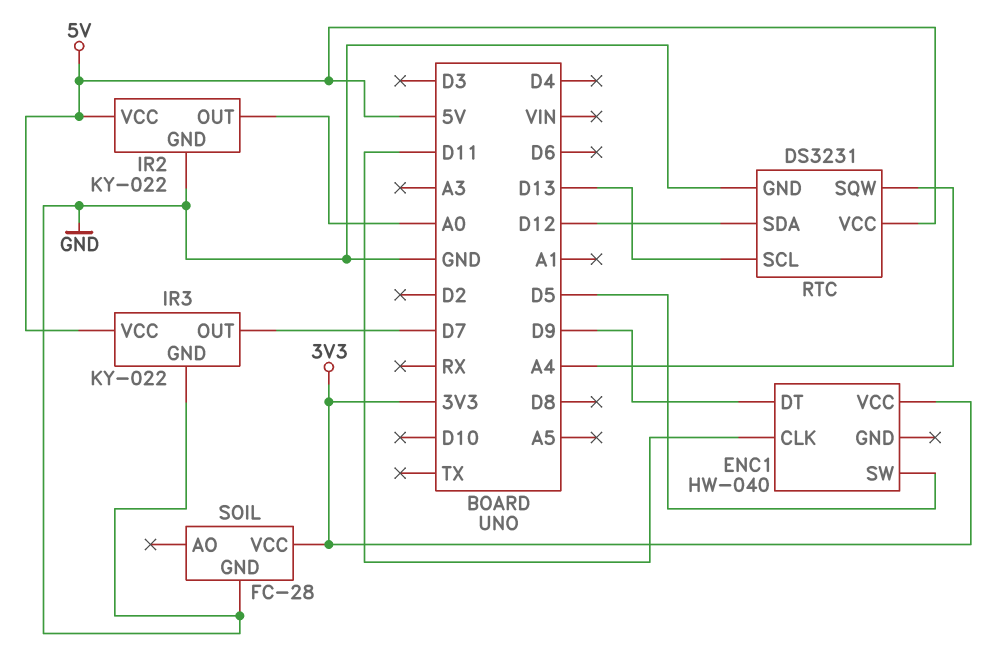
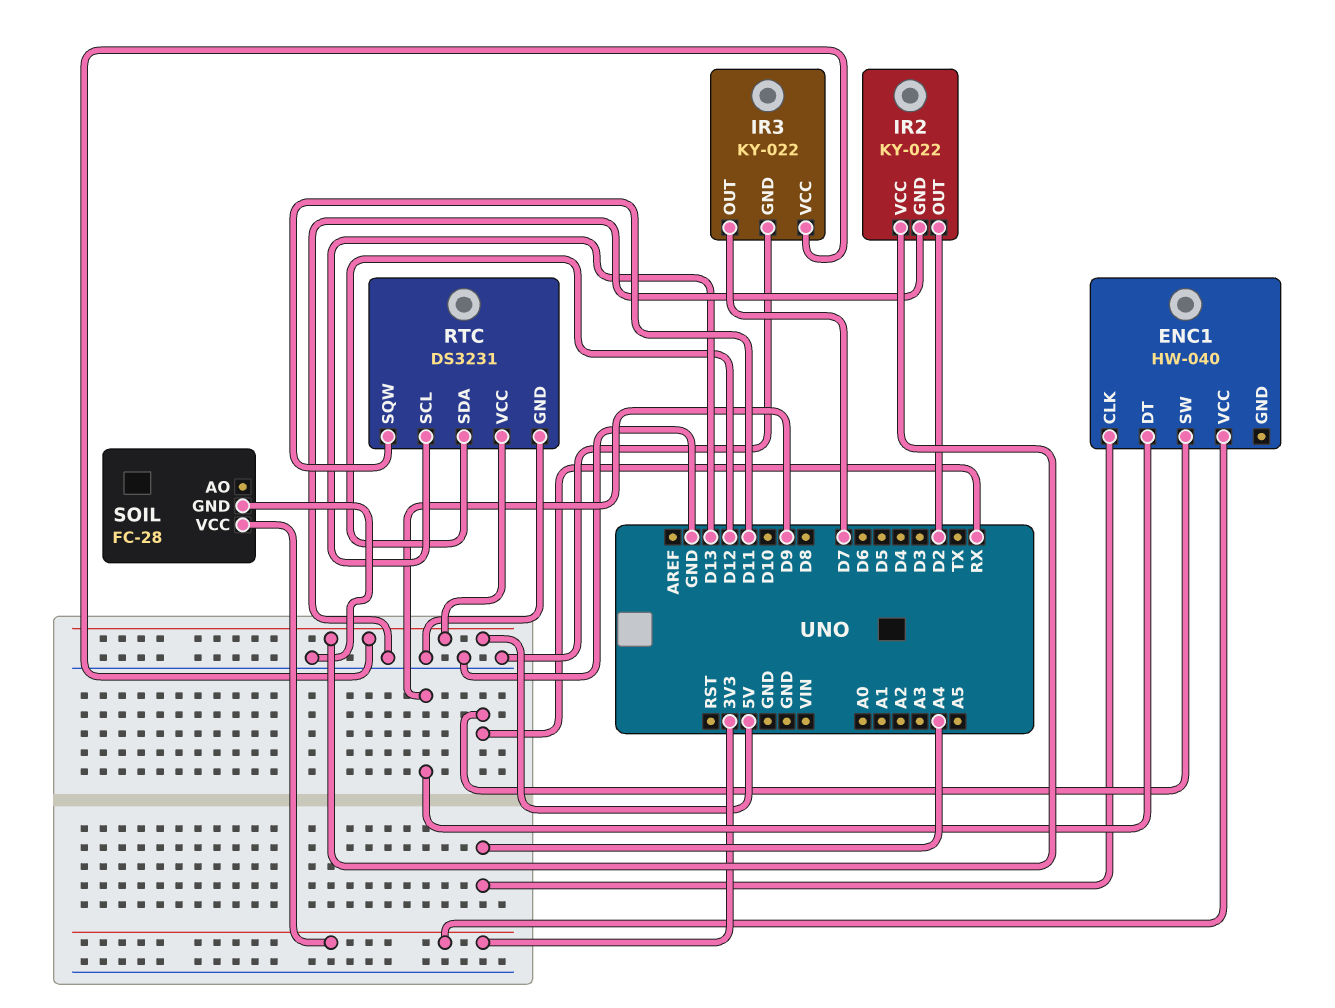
ENC1 pin CLK: D11 -> A4
ENC1 pin SW: D5 -> RX
IR2 pin OUT: A0 -> D2
RTC pin SQW: A4 -> D11

